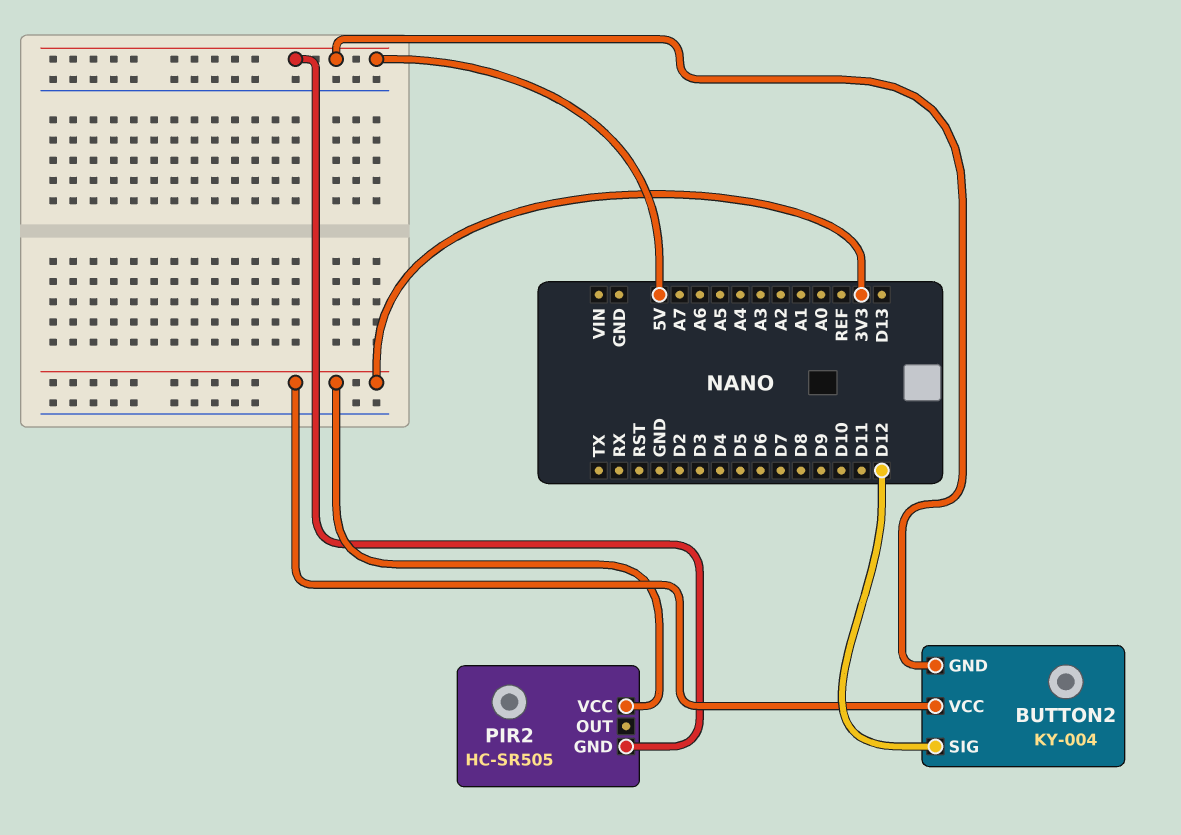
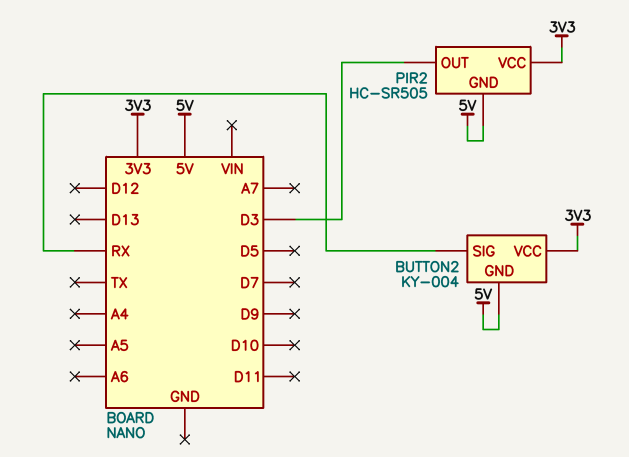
BUTTON2 pin SIG: D12 -> RX
PIR2 pin OUT: none -> D3

